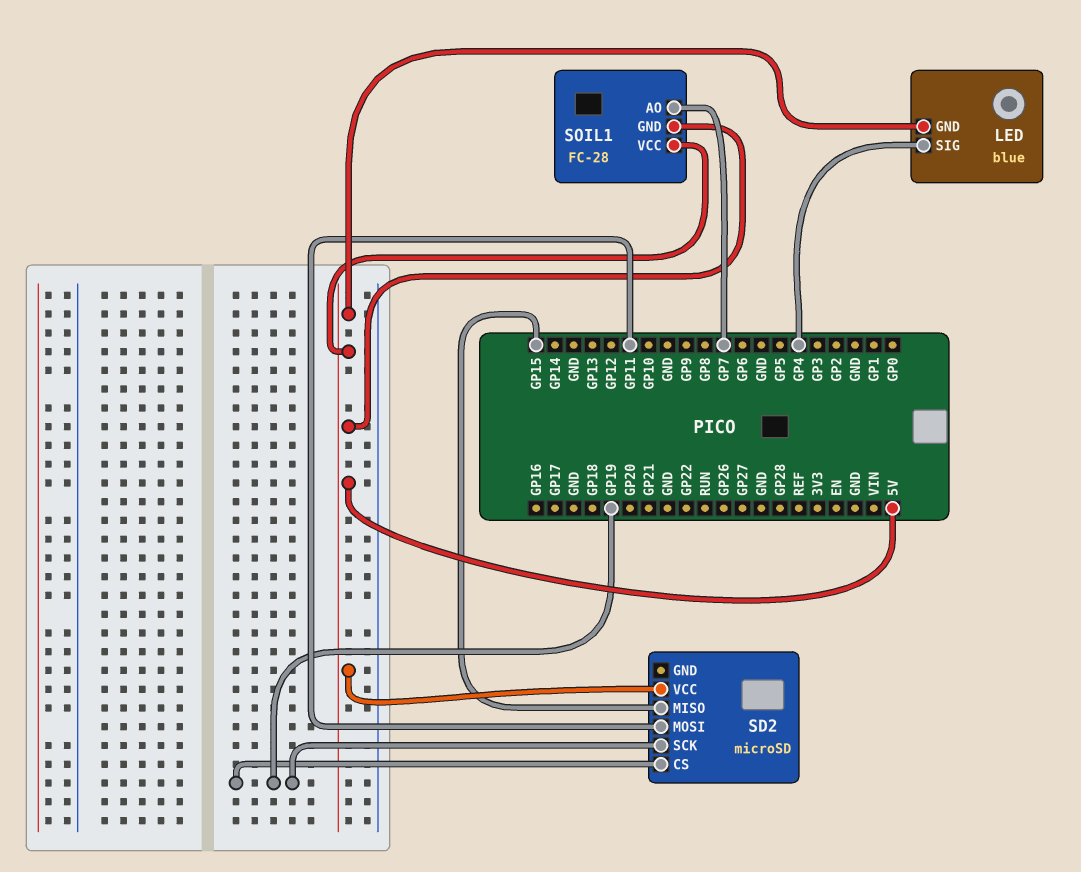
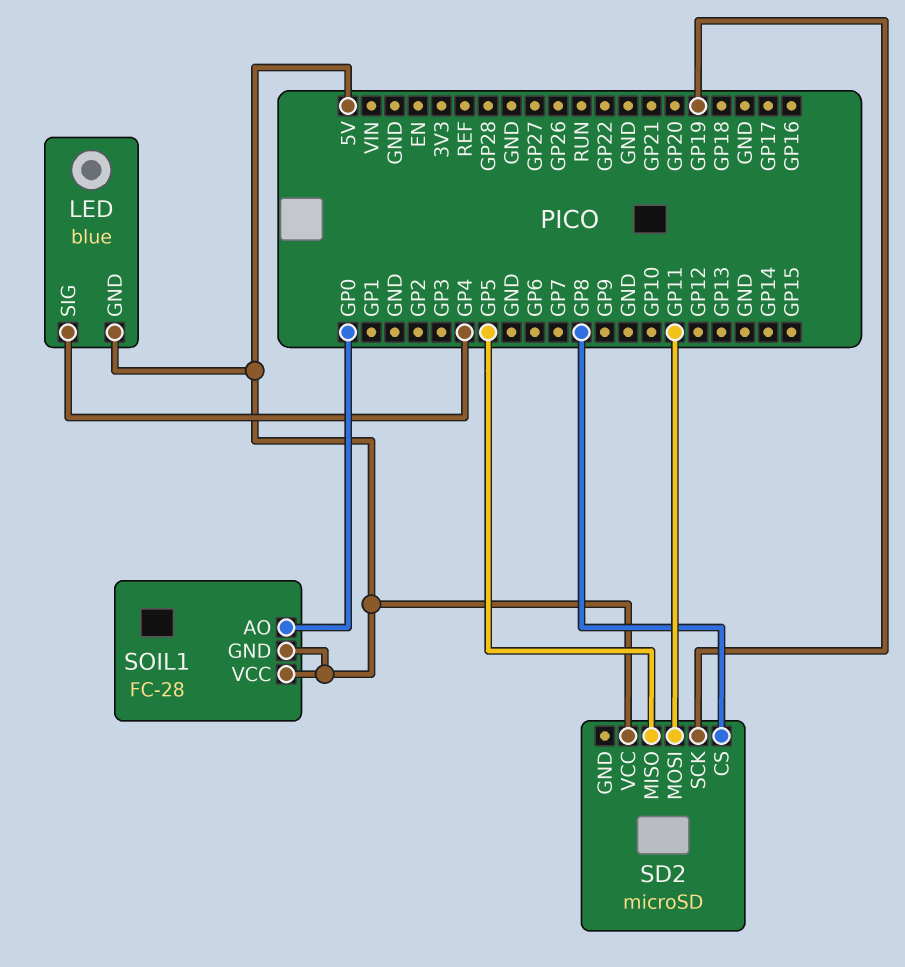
SD2 pin CS: GP19 -> GP8
SD2 pin MISO: GP15 -> GP5
SOIL1 pin AO: GP7 -> GP0

